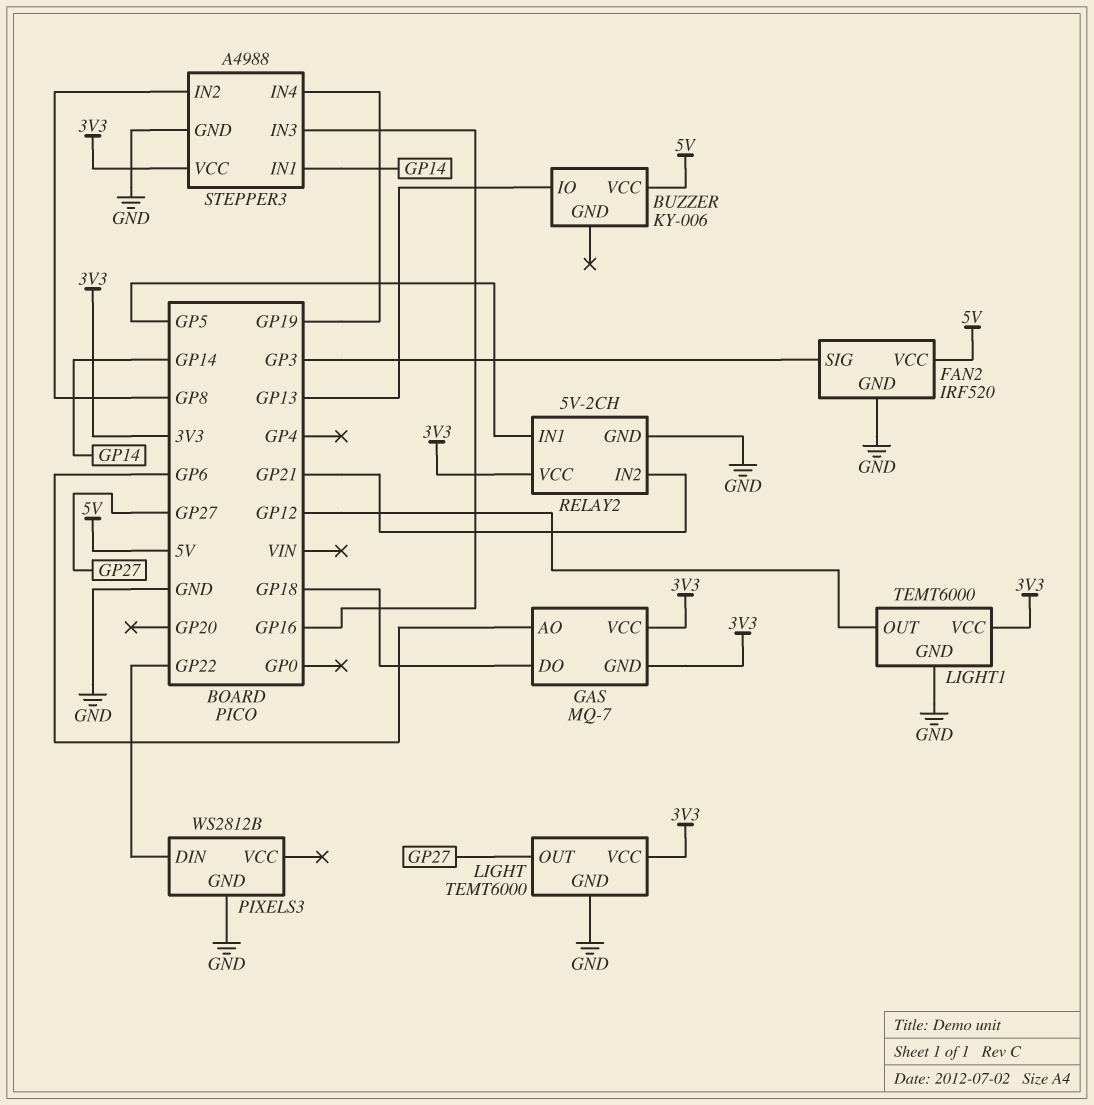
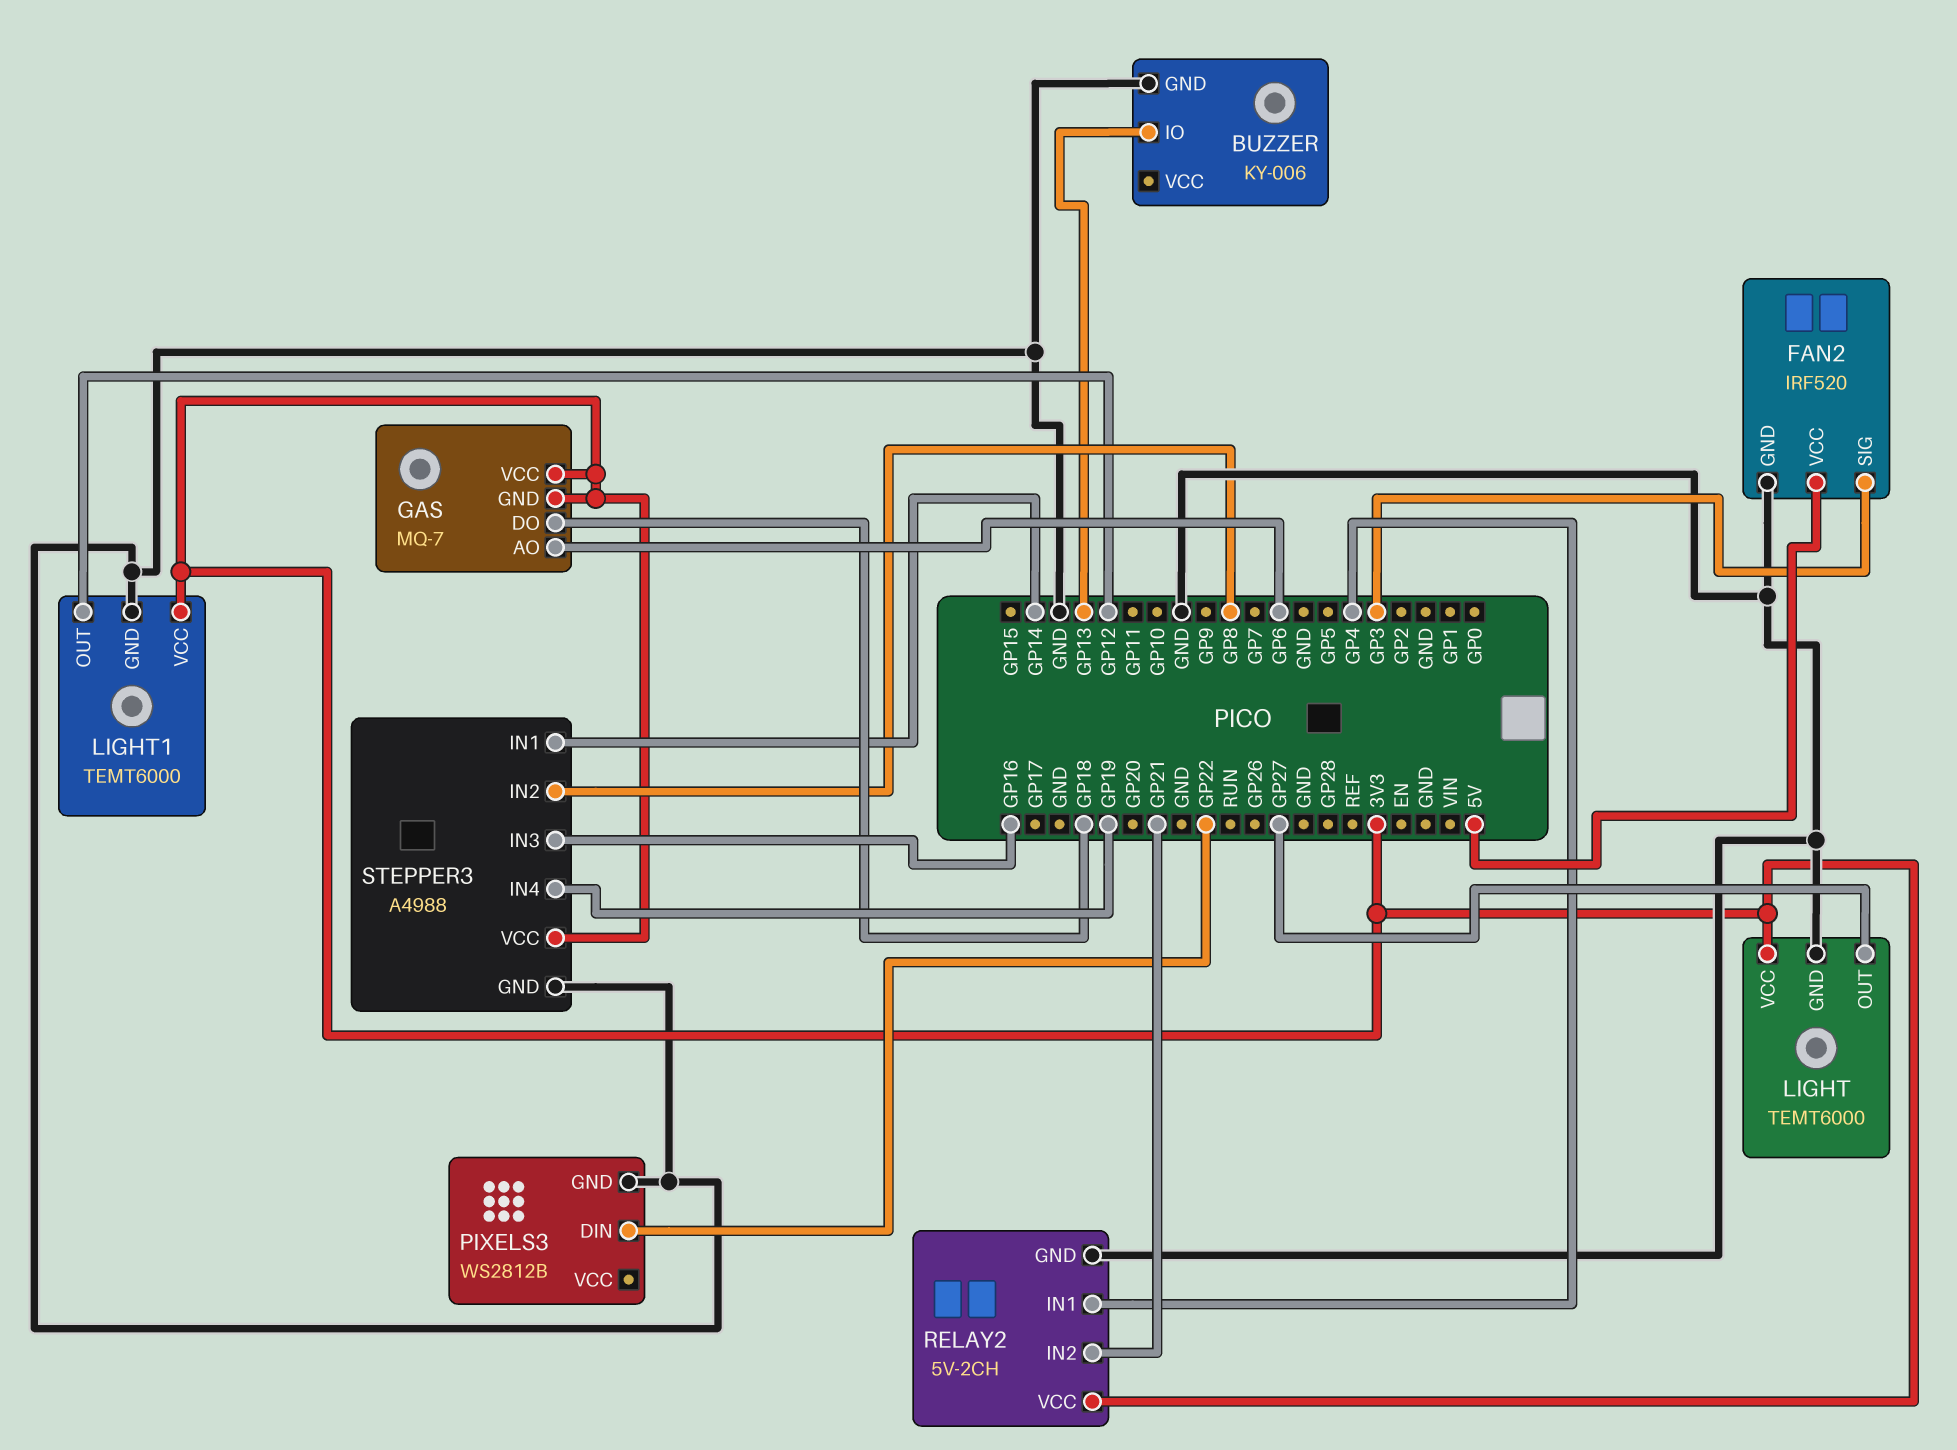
BUZZER pin GND: none -> GND
BUZZER pin VCC: 5V -> none
RELAY2 pin IN1: GP5 -> GP4

